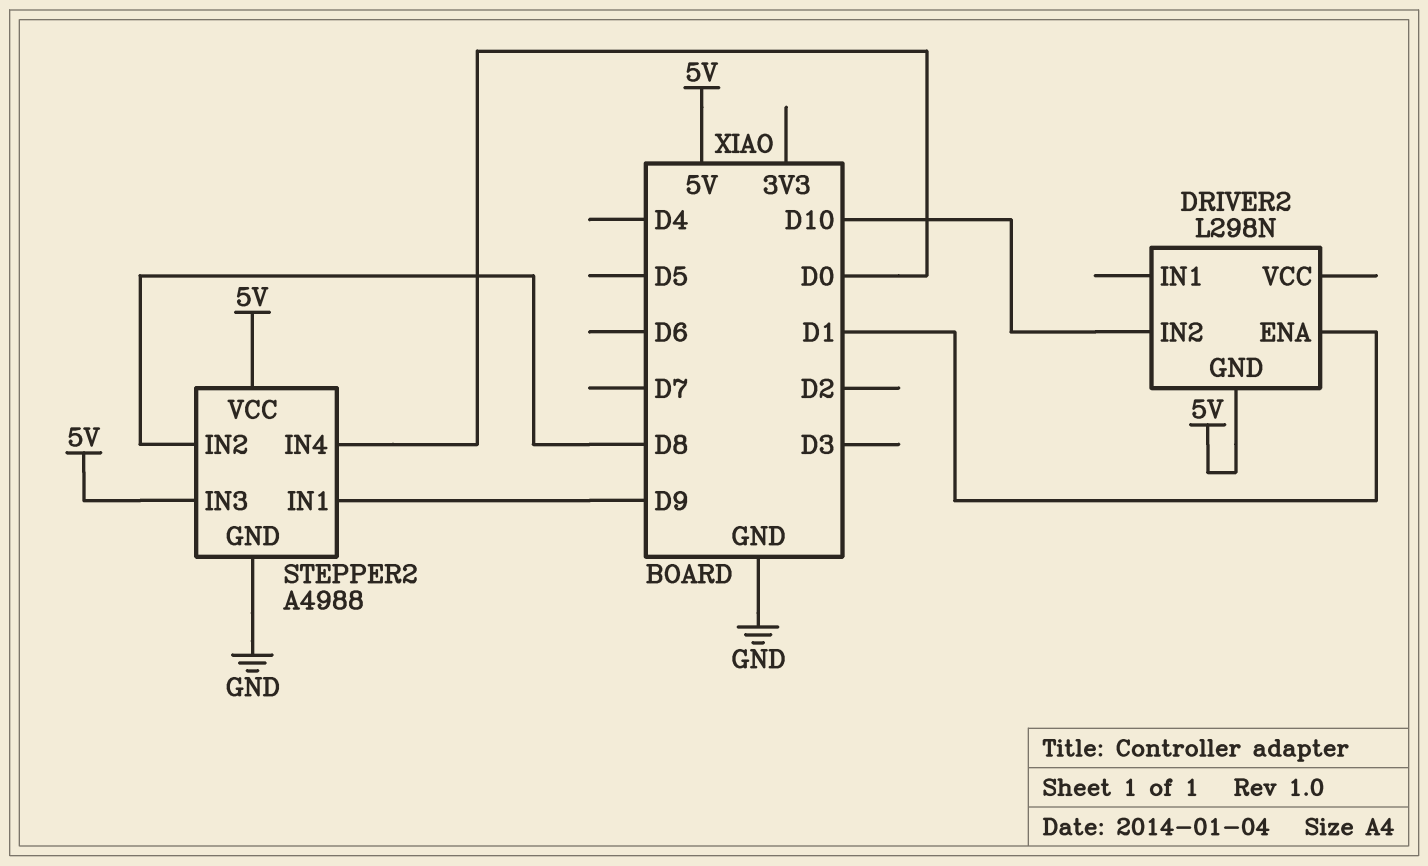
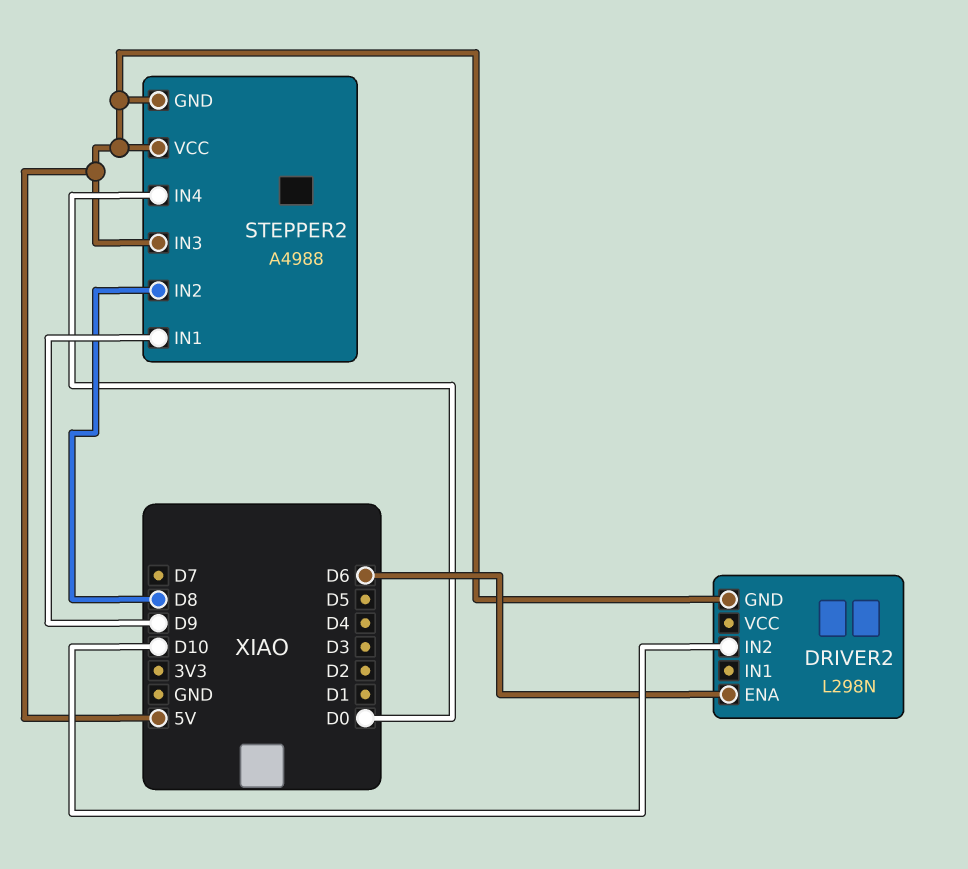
DRIVER2 pin ENA: D1 -> D6
STEPPER2 pin GND: GND -> 5V

